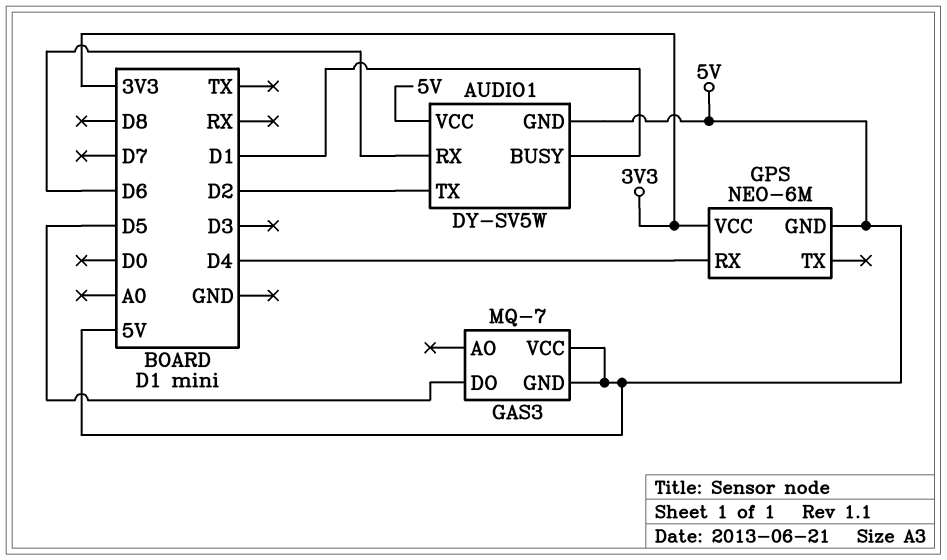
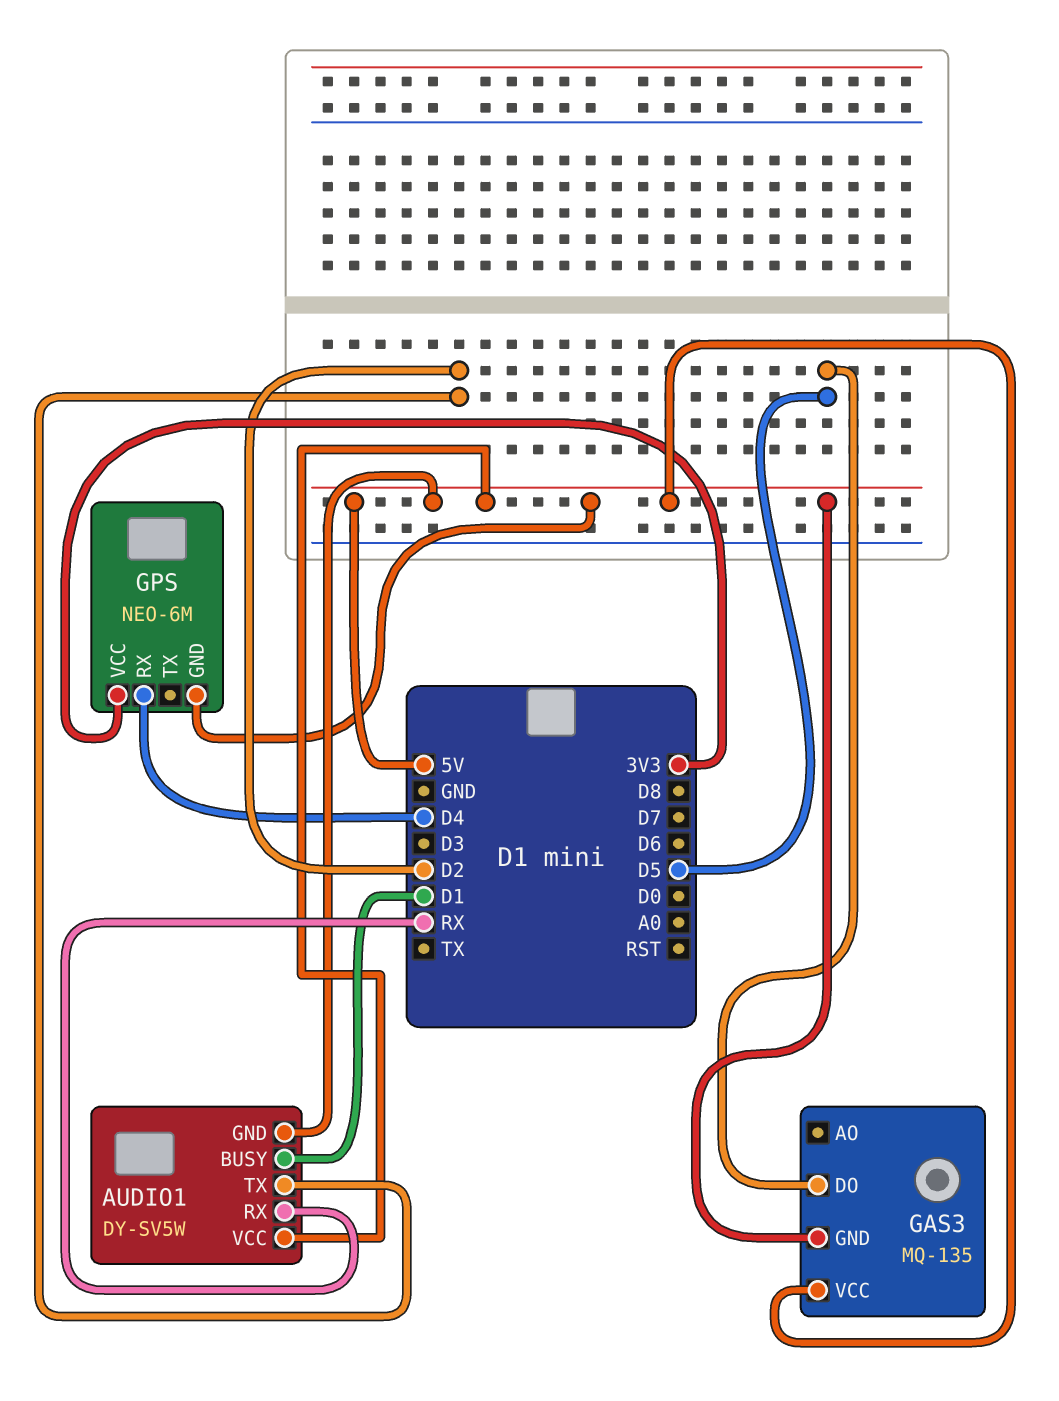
AUDIO1 pin RX: D6 -> RX
GAS3: MQ-7 -> MQ-135

